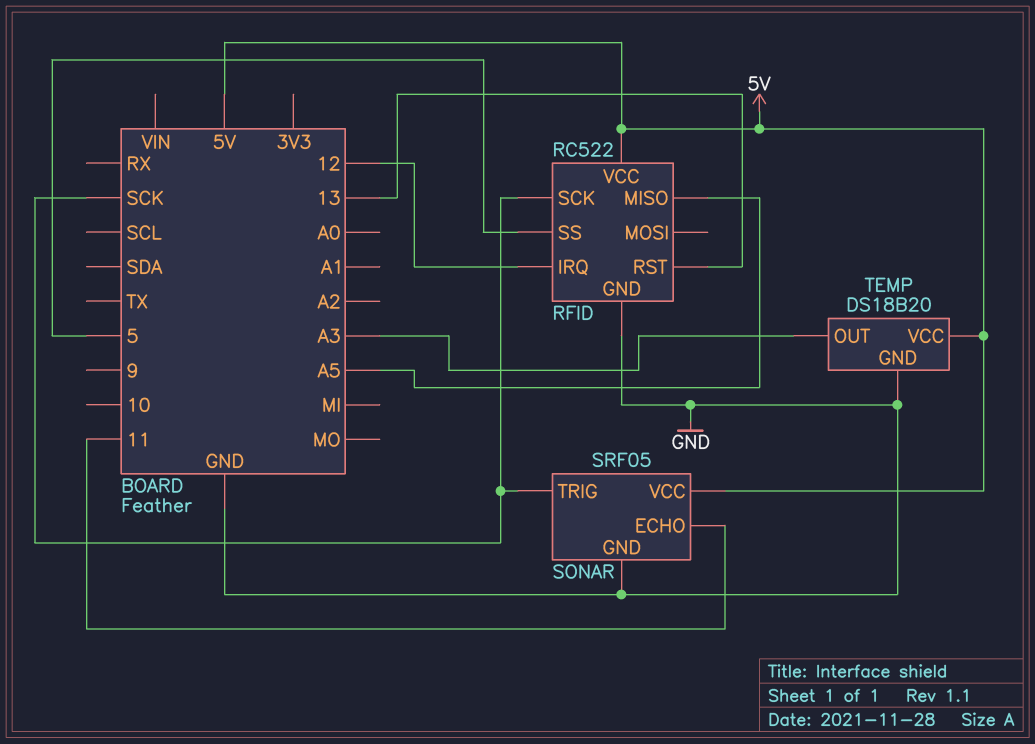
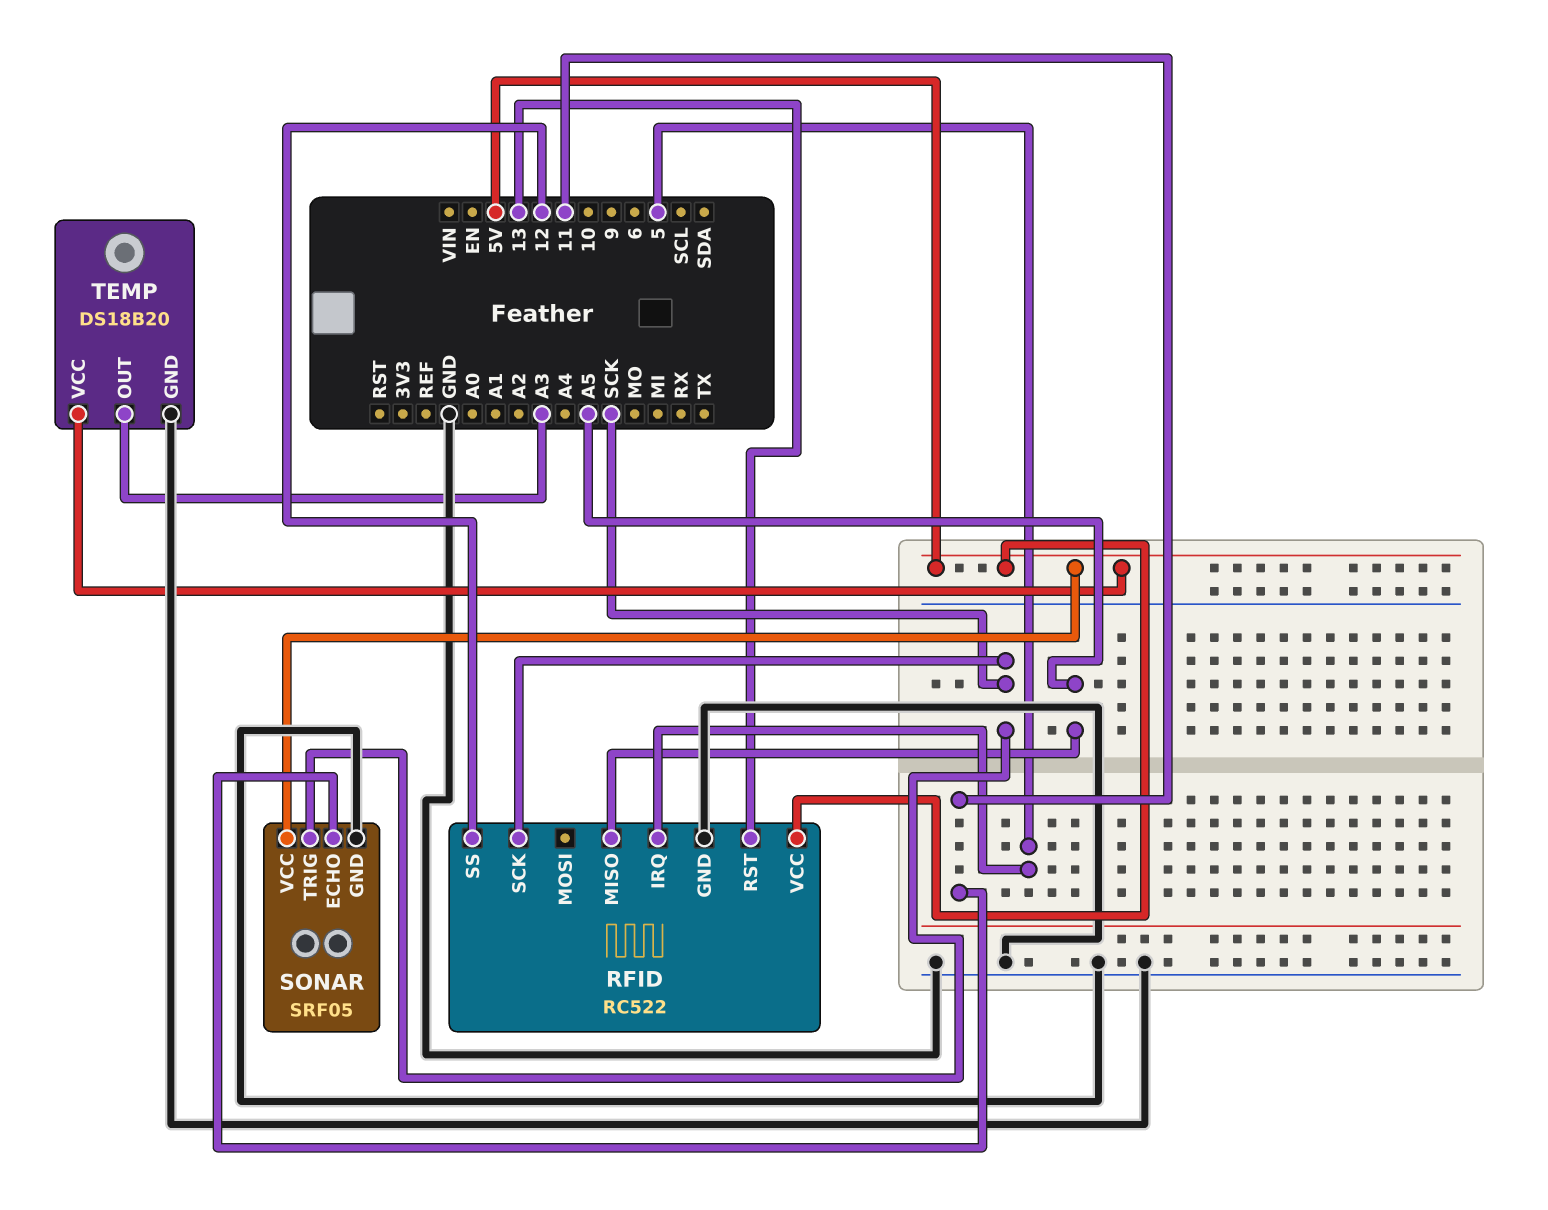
RFID pin IRQ: 12 -> 5
RFID pin SS: 5 -> 12

